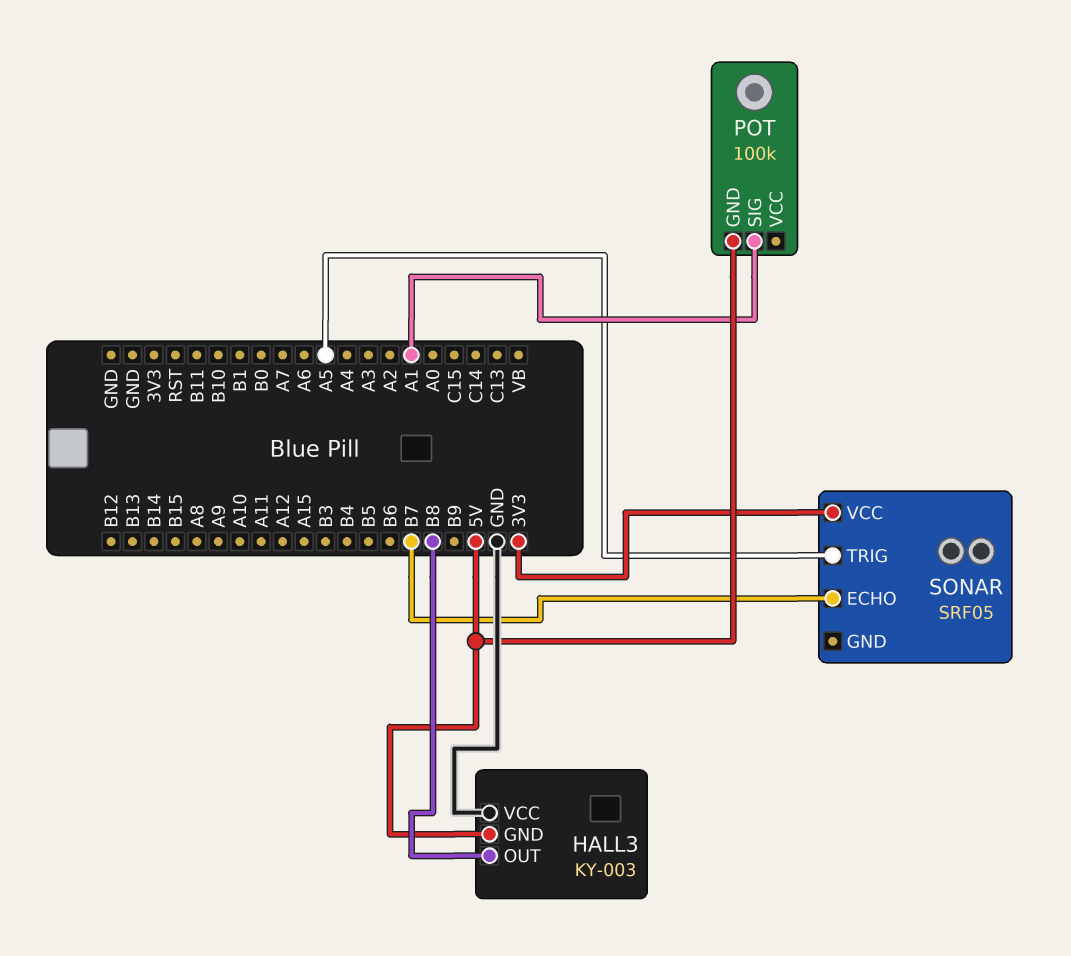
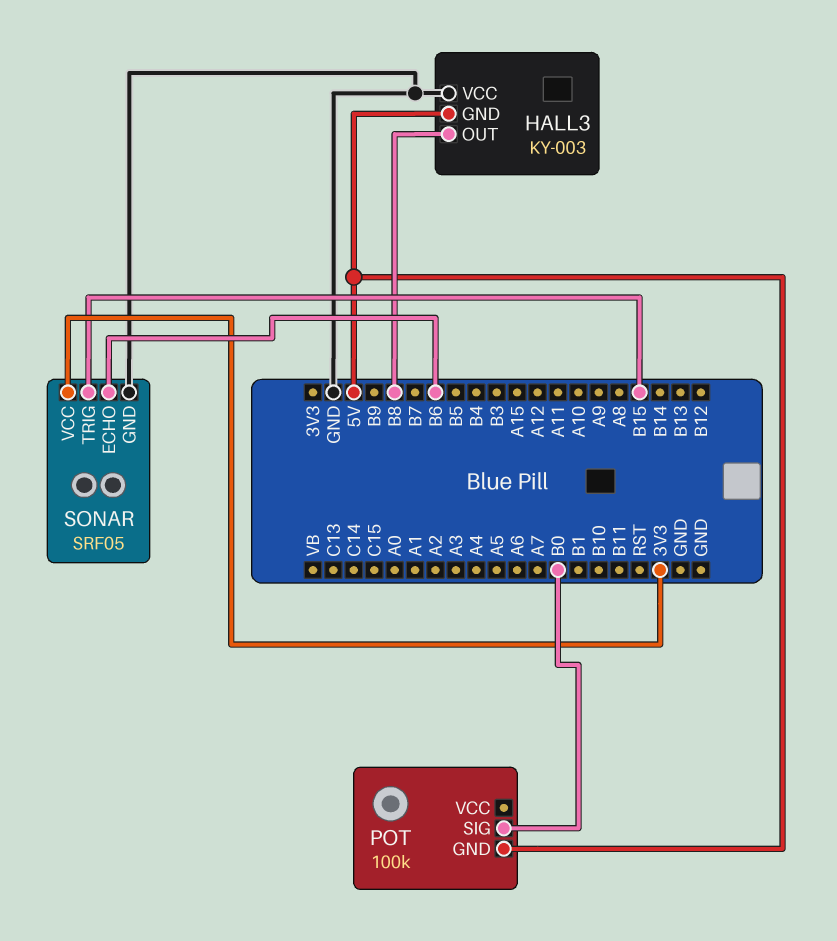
POT pin SIG: A1 -> B0
SONAR pin ECHO: B7 -> B6
SONAR pin GND: none -> GND
SONAR pin TRIG: A5 -> B15

